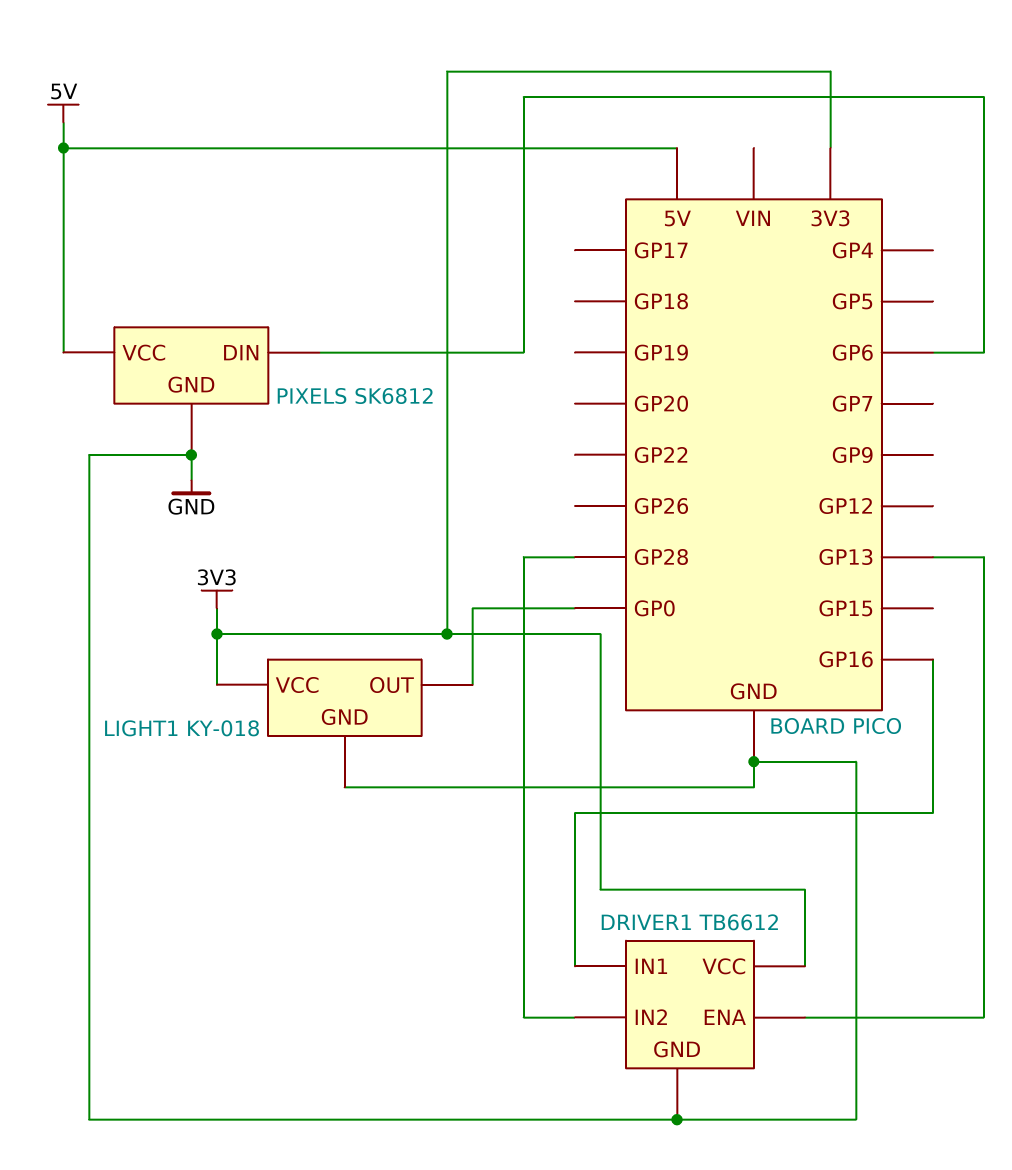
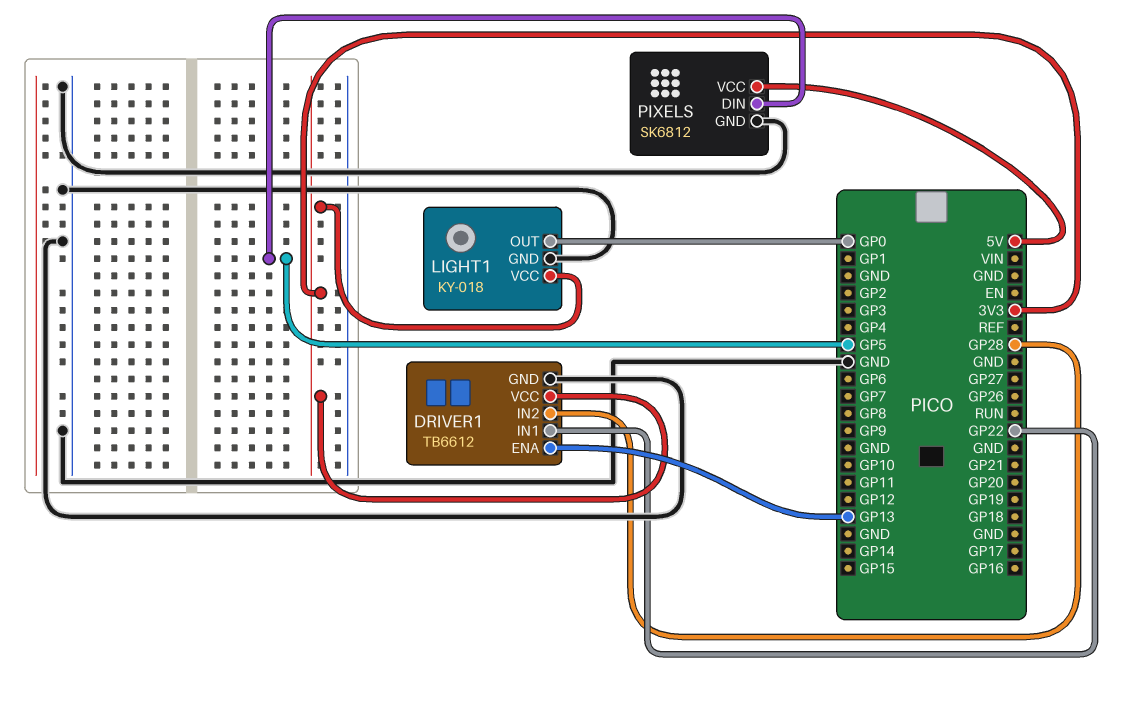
DRIVER1 pin IN1: GP16 -> GP22
PIXELS pin DIN: GP6 -> GP5

